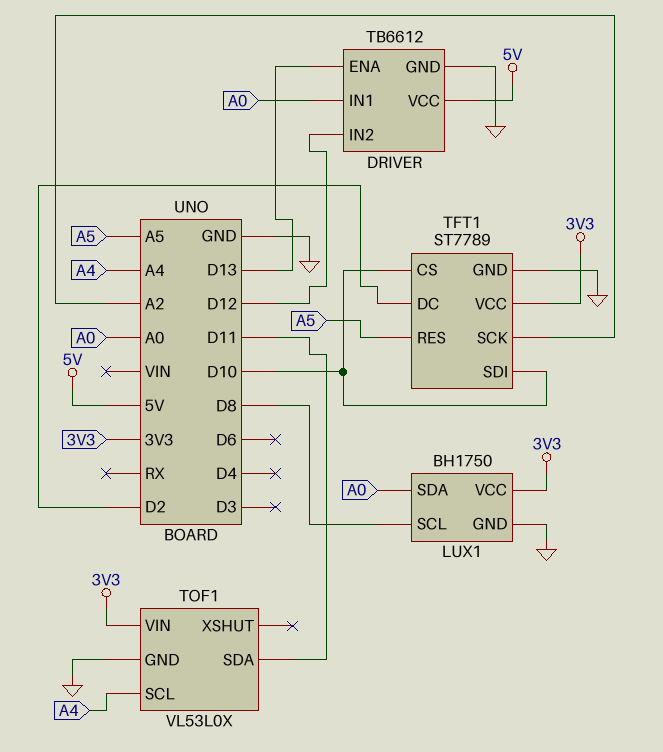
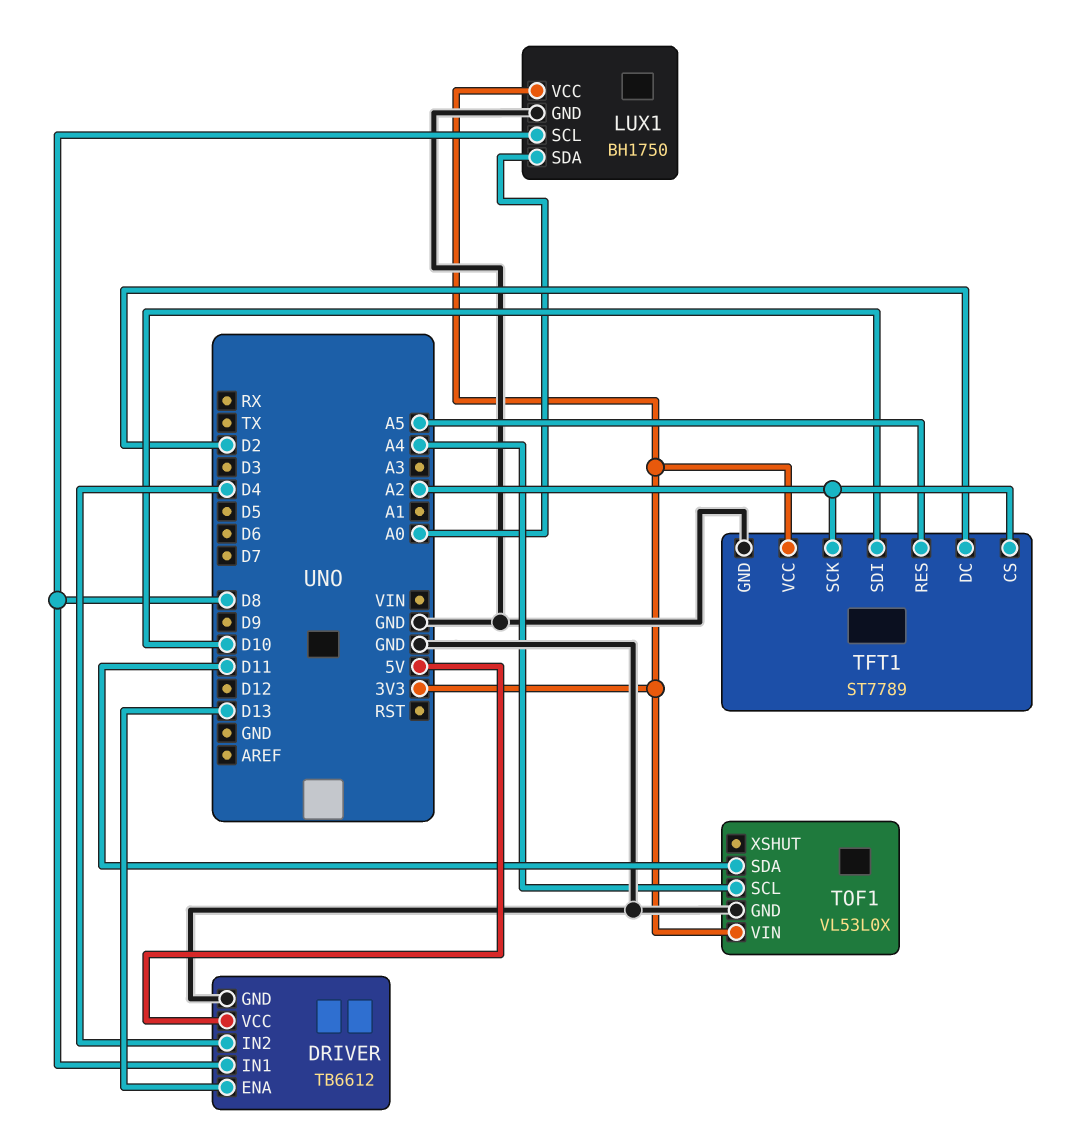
DRIVER pin IN1: A0 -> D8
DRIVER pin IN2: D12 -> D4
TFT1 pin CS: D10 -> A2

